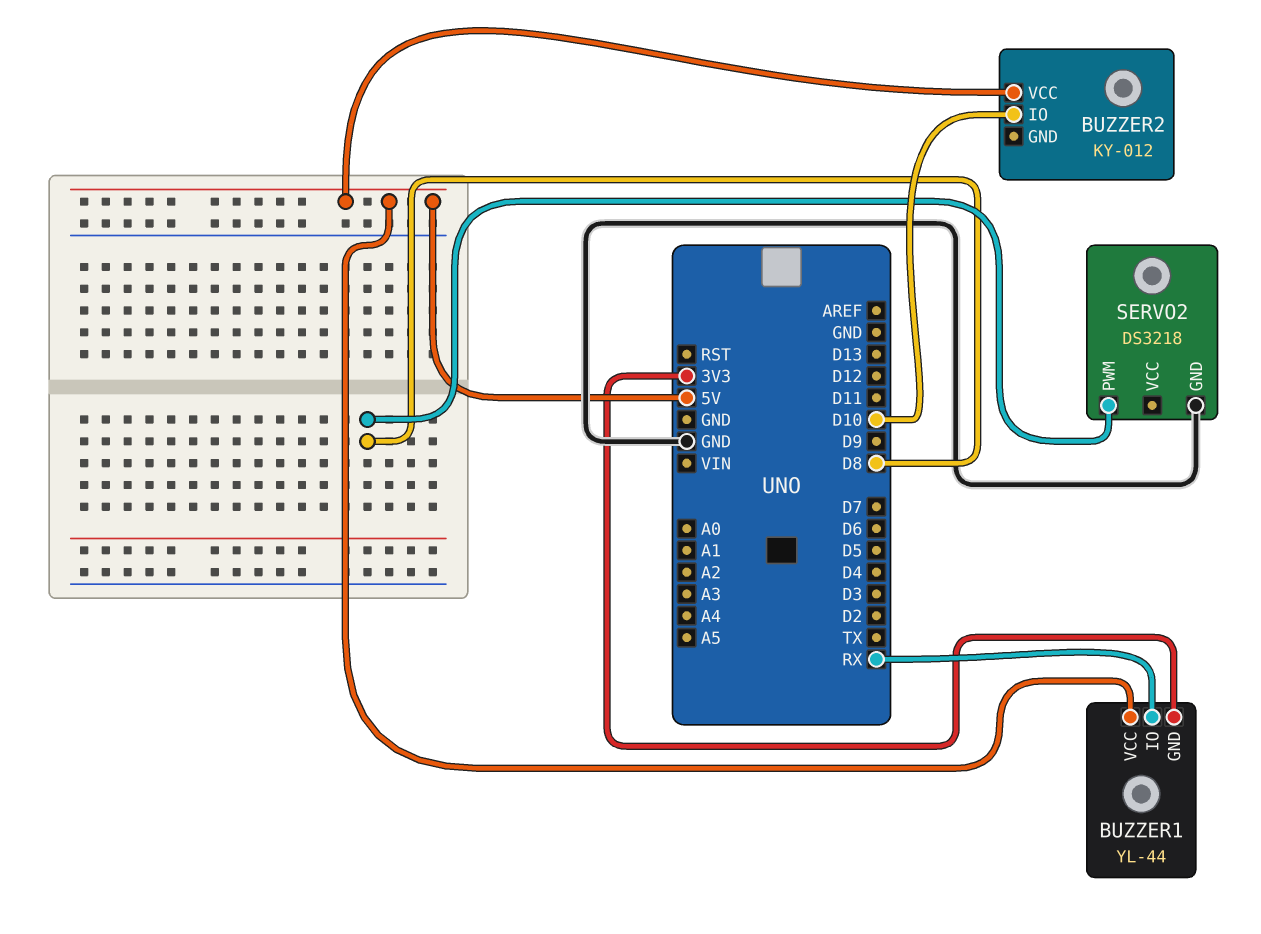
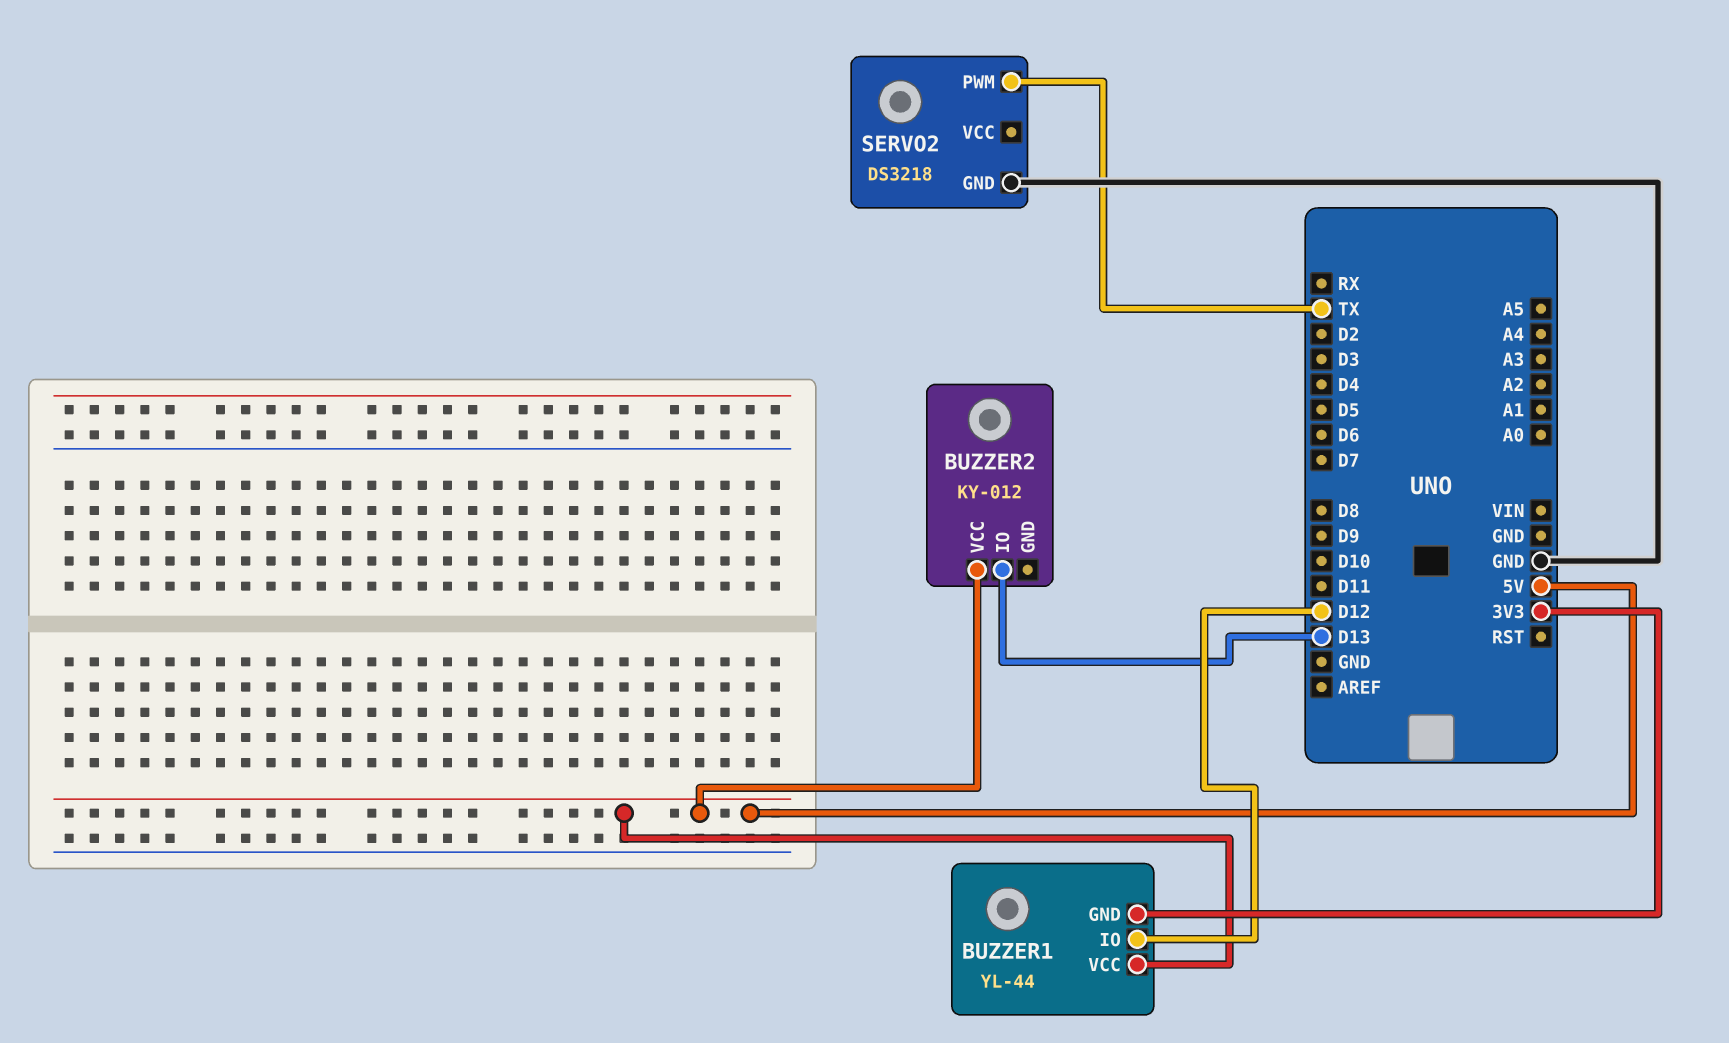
BUZZER1 pin IO: RX -> D12
BUZZER2 pin IO: D10 -> D13
SERVO2 pin PWM: D8 -> TX

